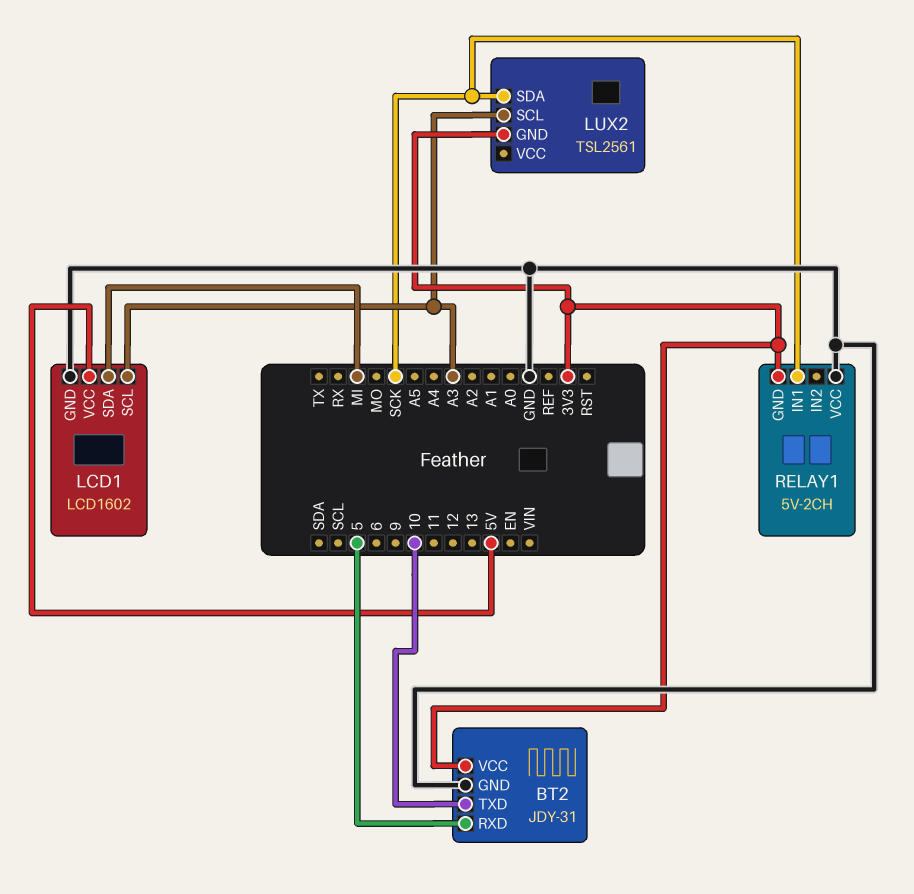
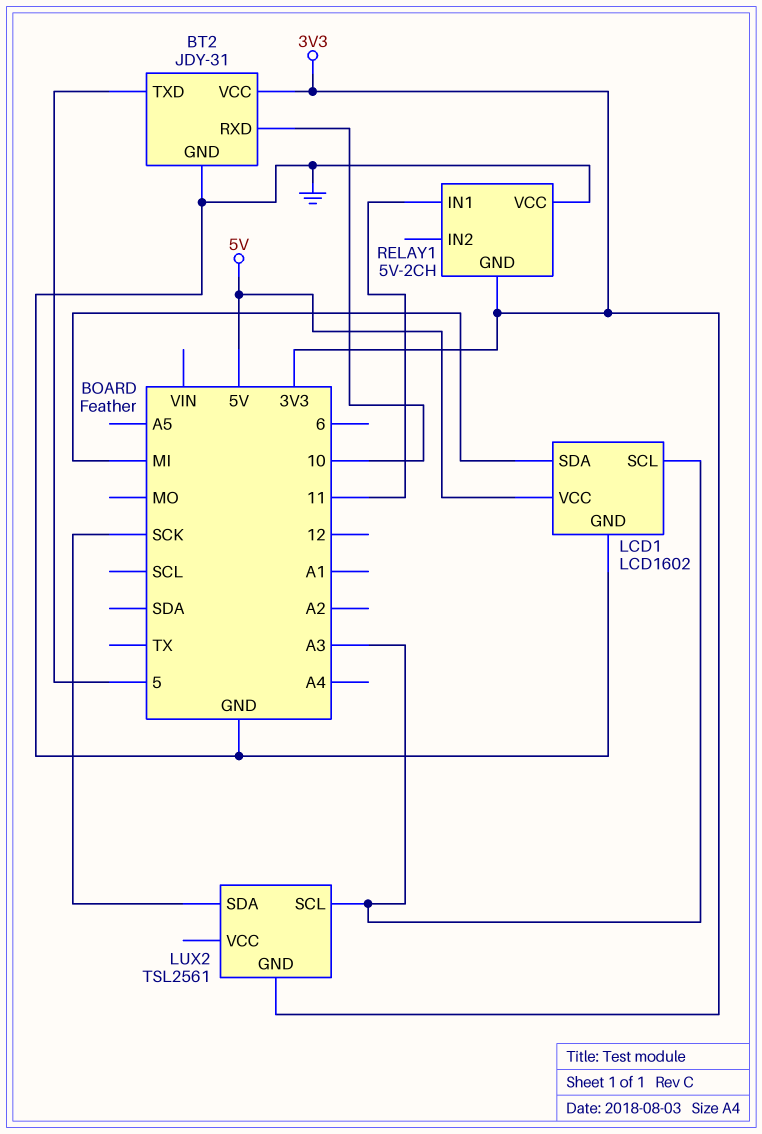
BT2 pin RXD: 5 -> 10
BT2 pin TXD: 10 -> 5
RELAY1 pin IN1: SCK -> 11

